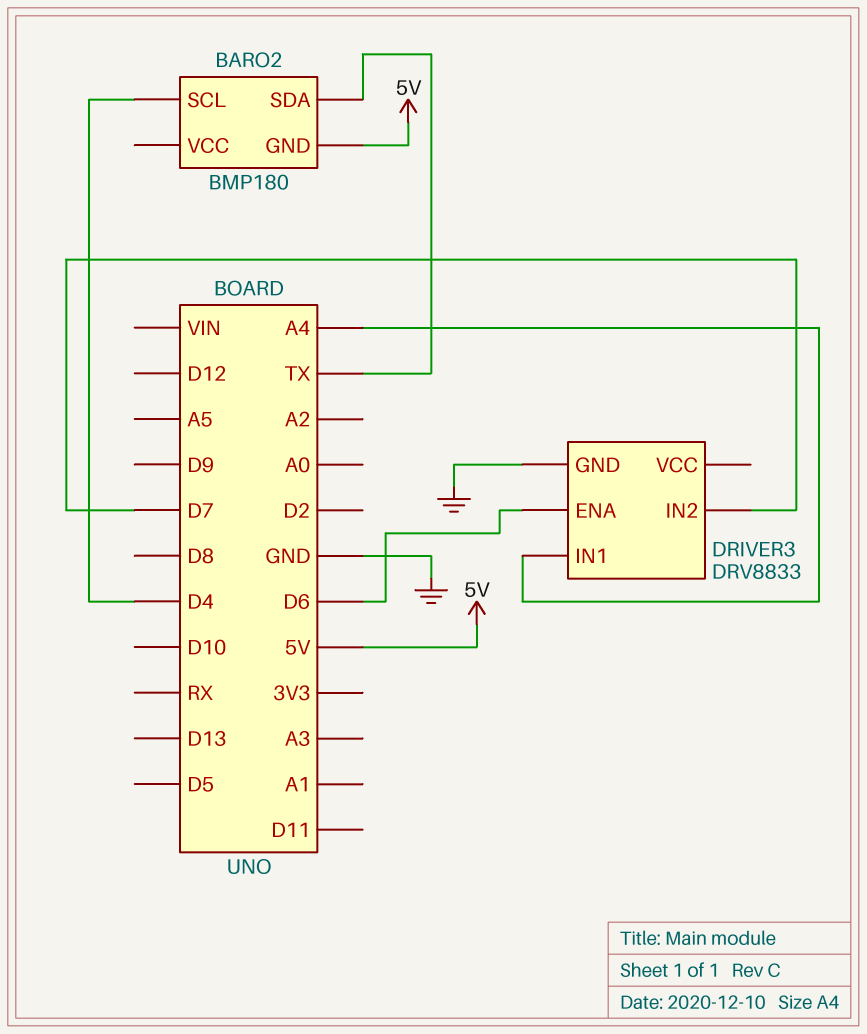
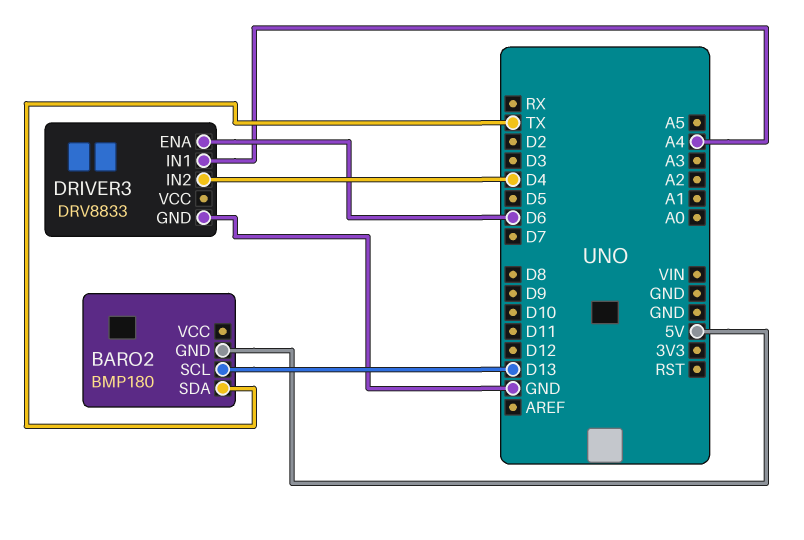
BARO2 pin SCL: D4 -> D13
DRIVER3 pin IN2: D7 -> D4

